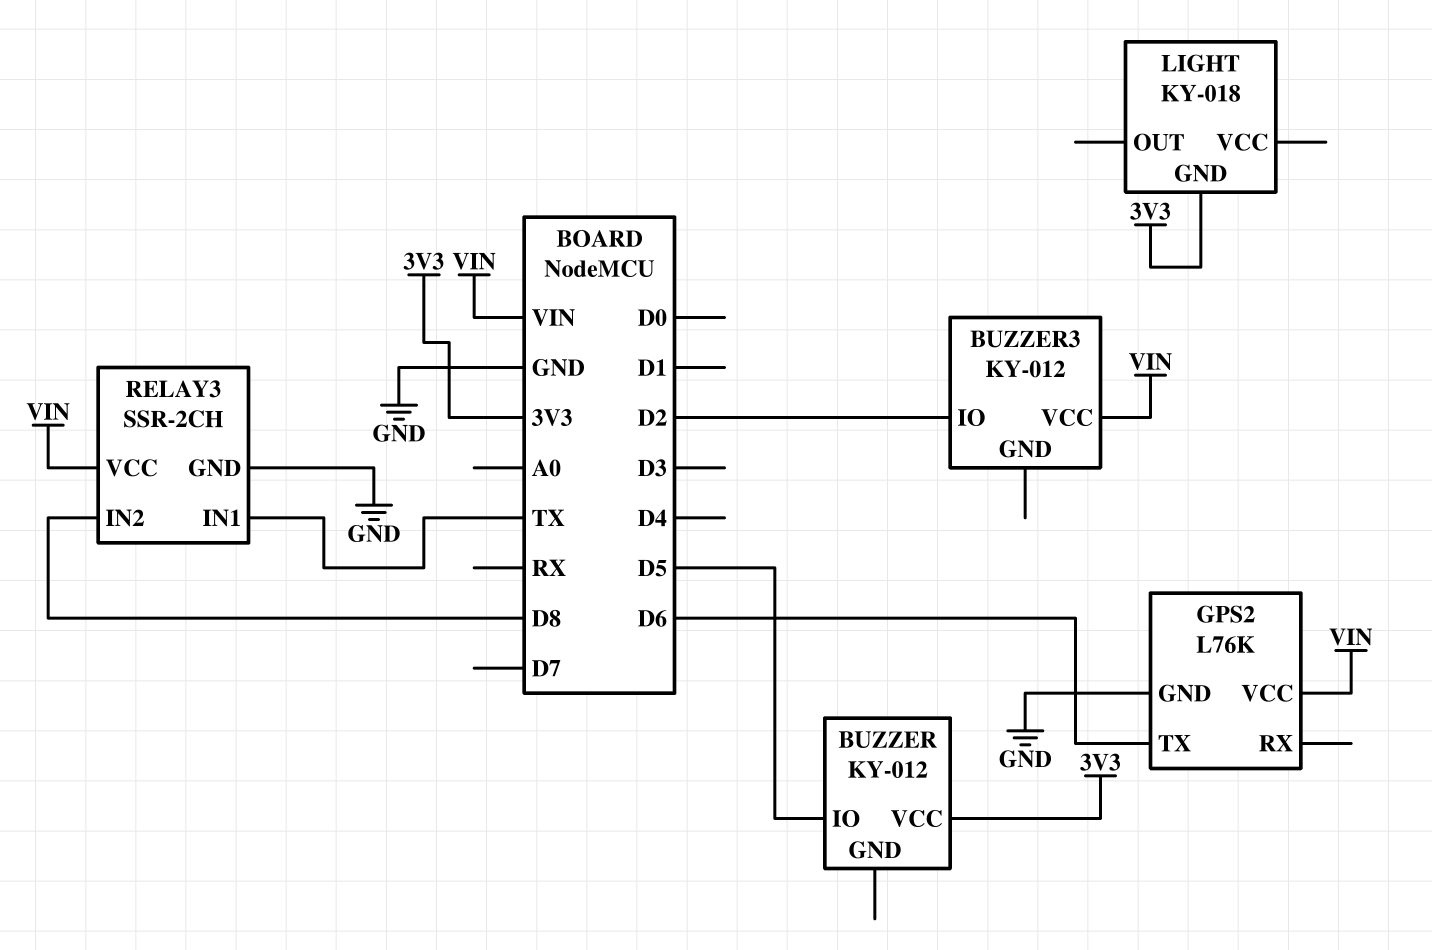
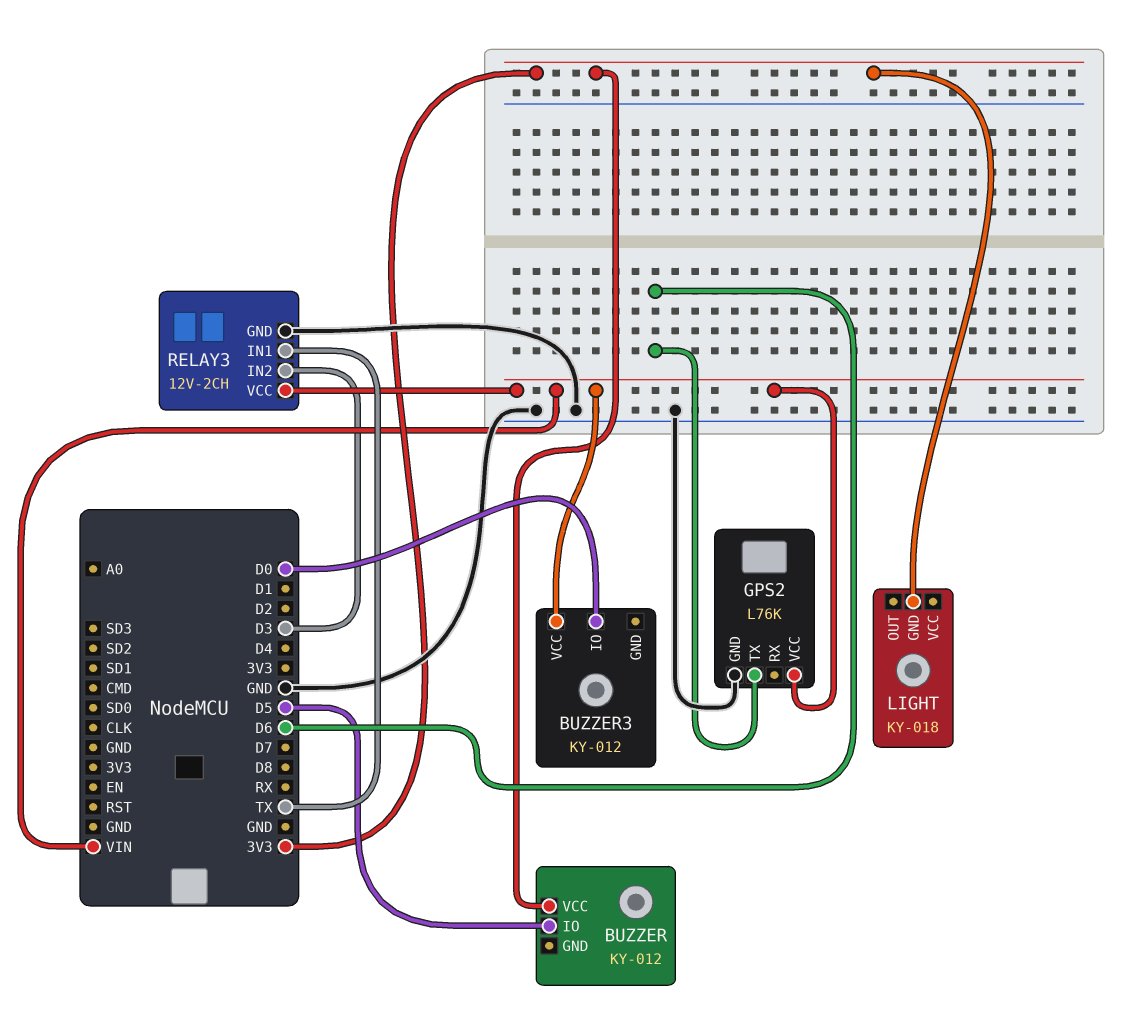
BUZZER3 pin IO: D2 -> D0
RELAY3: SSR-2CH -> 12V-2CH
RELAY3 pin IN2: D8 -> D3

